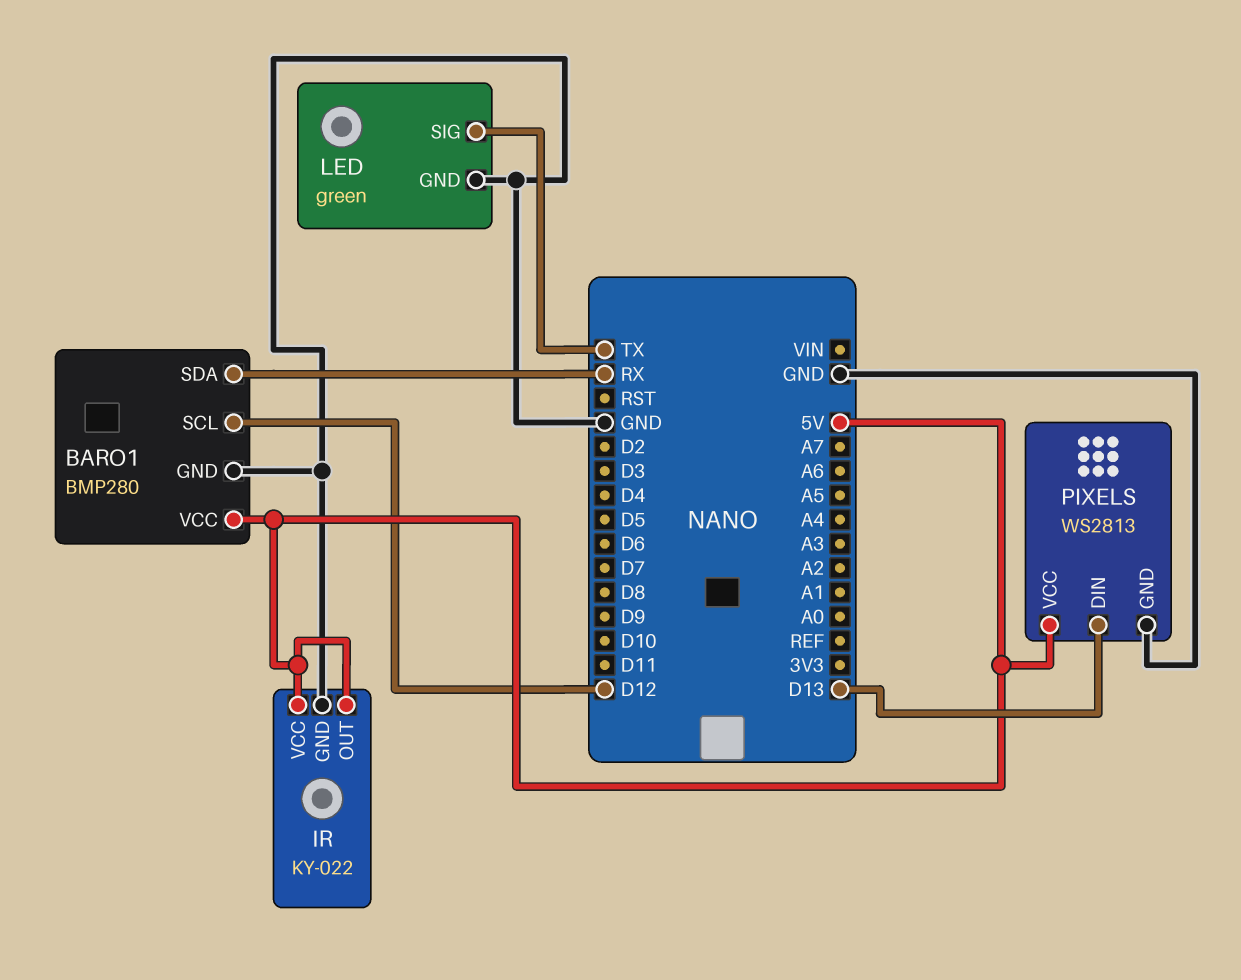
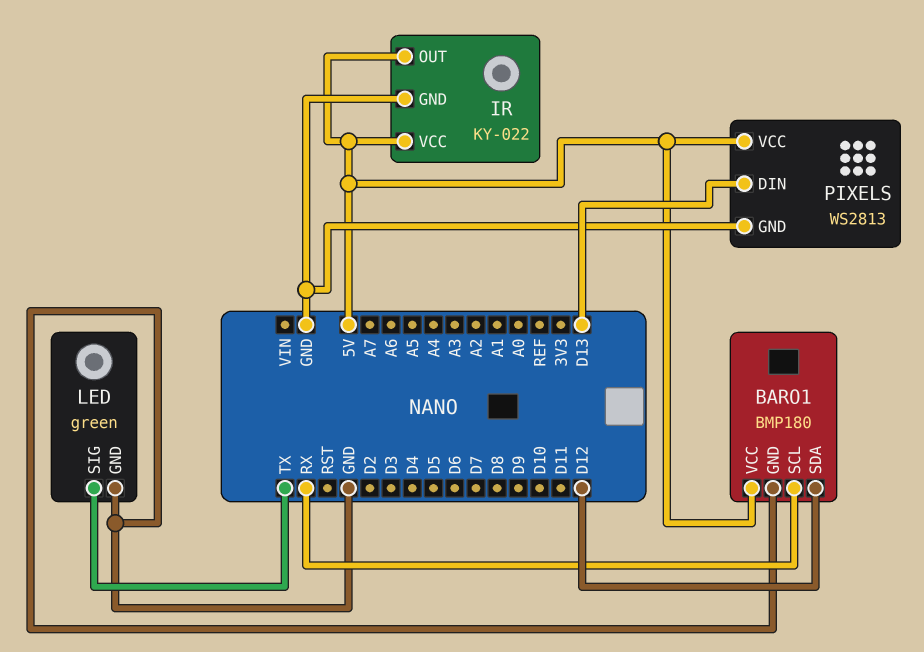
BARO1: BMP280 -> BMP180
BARO1 pin SCL: D12 -> RX
BARO1 pin SDA: RX -> D12

